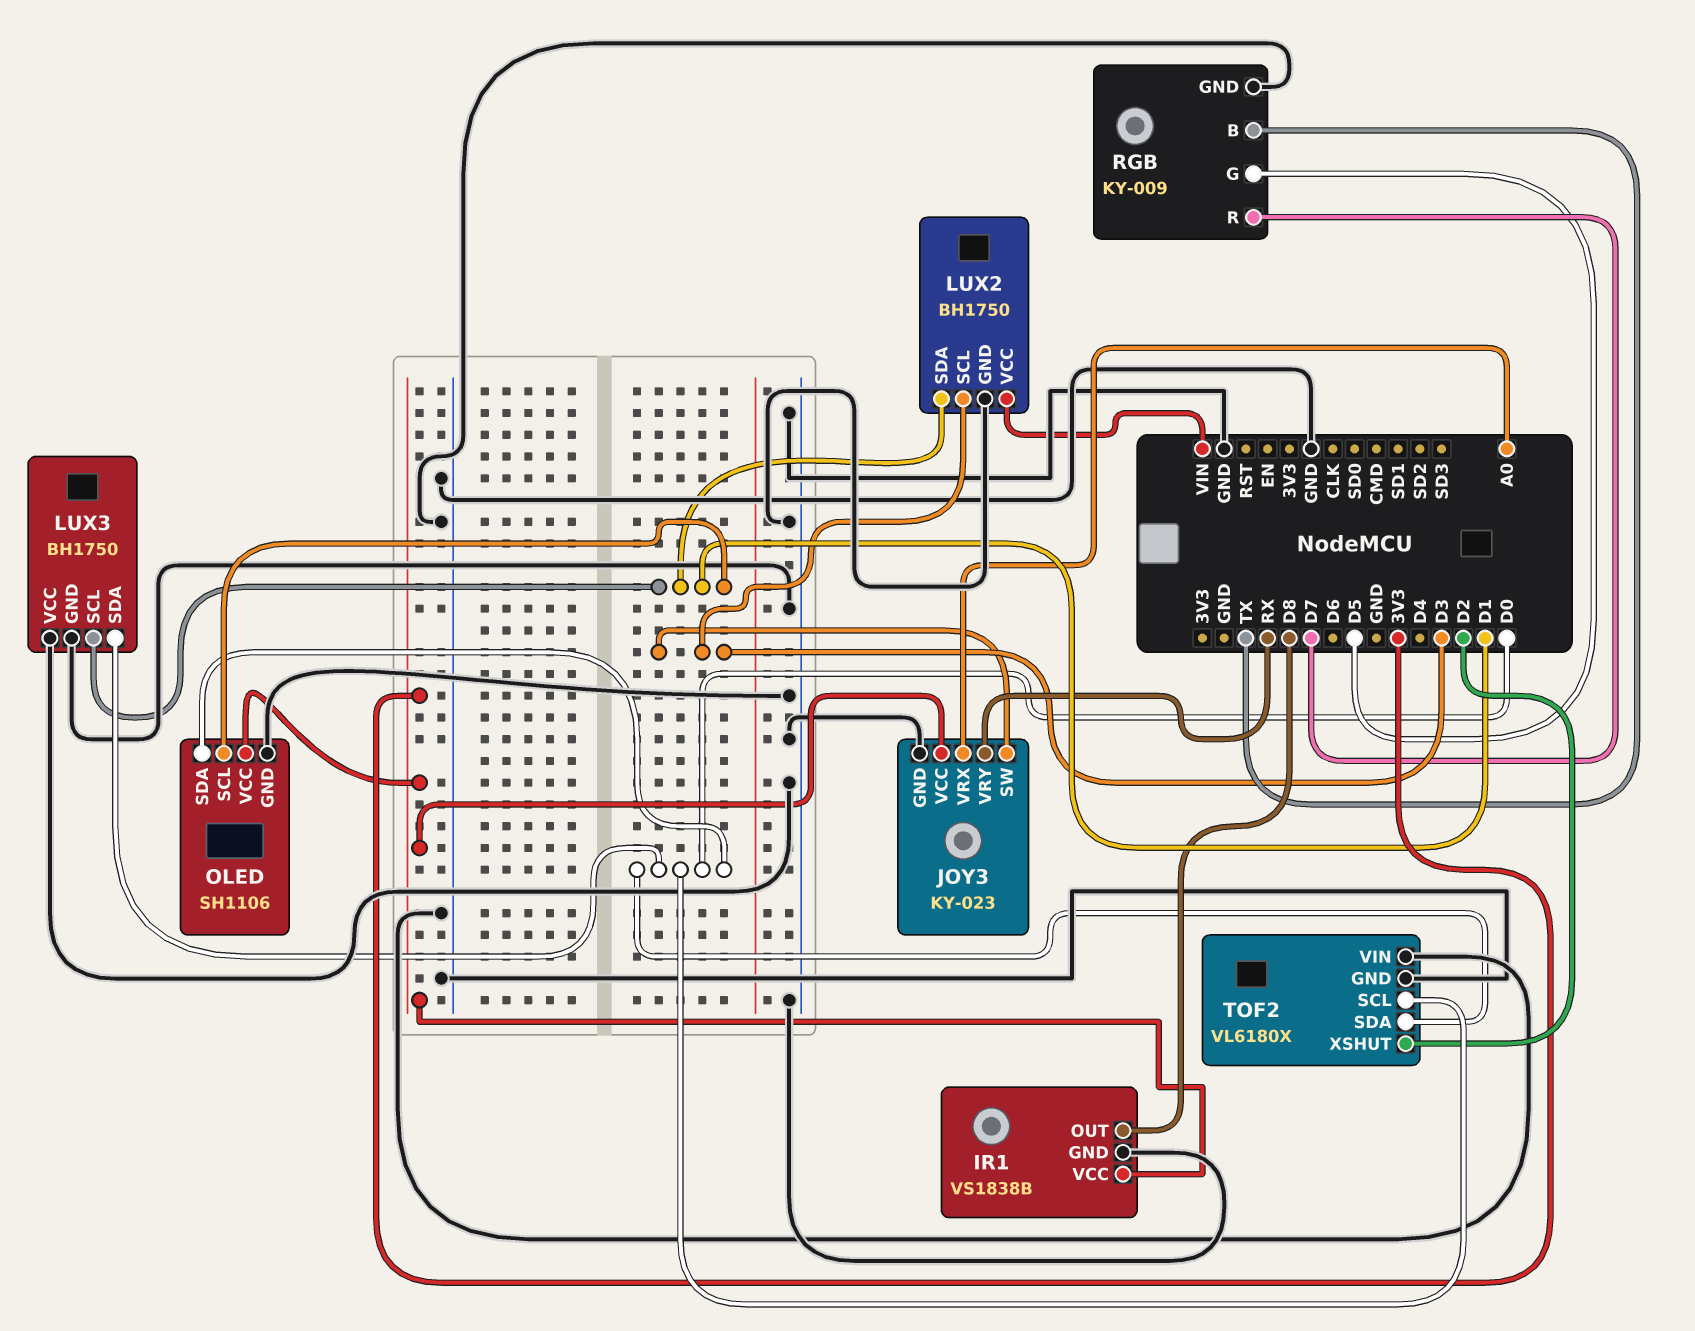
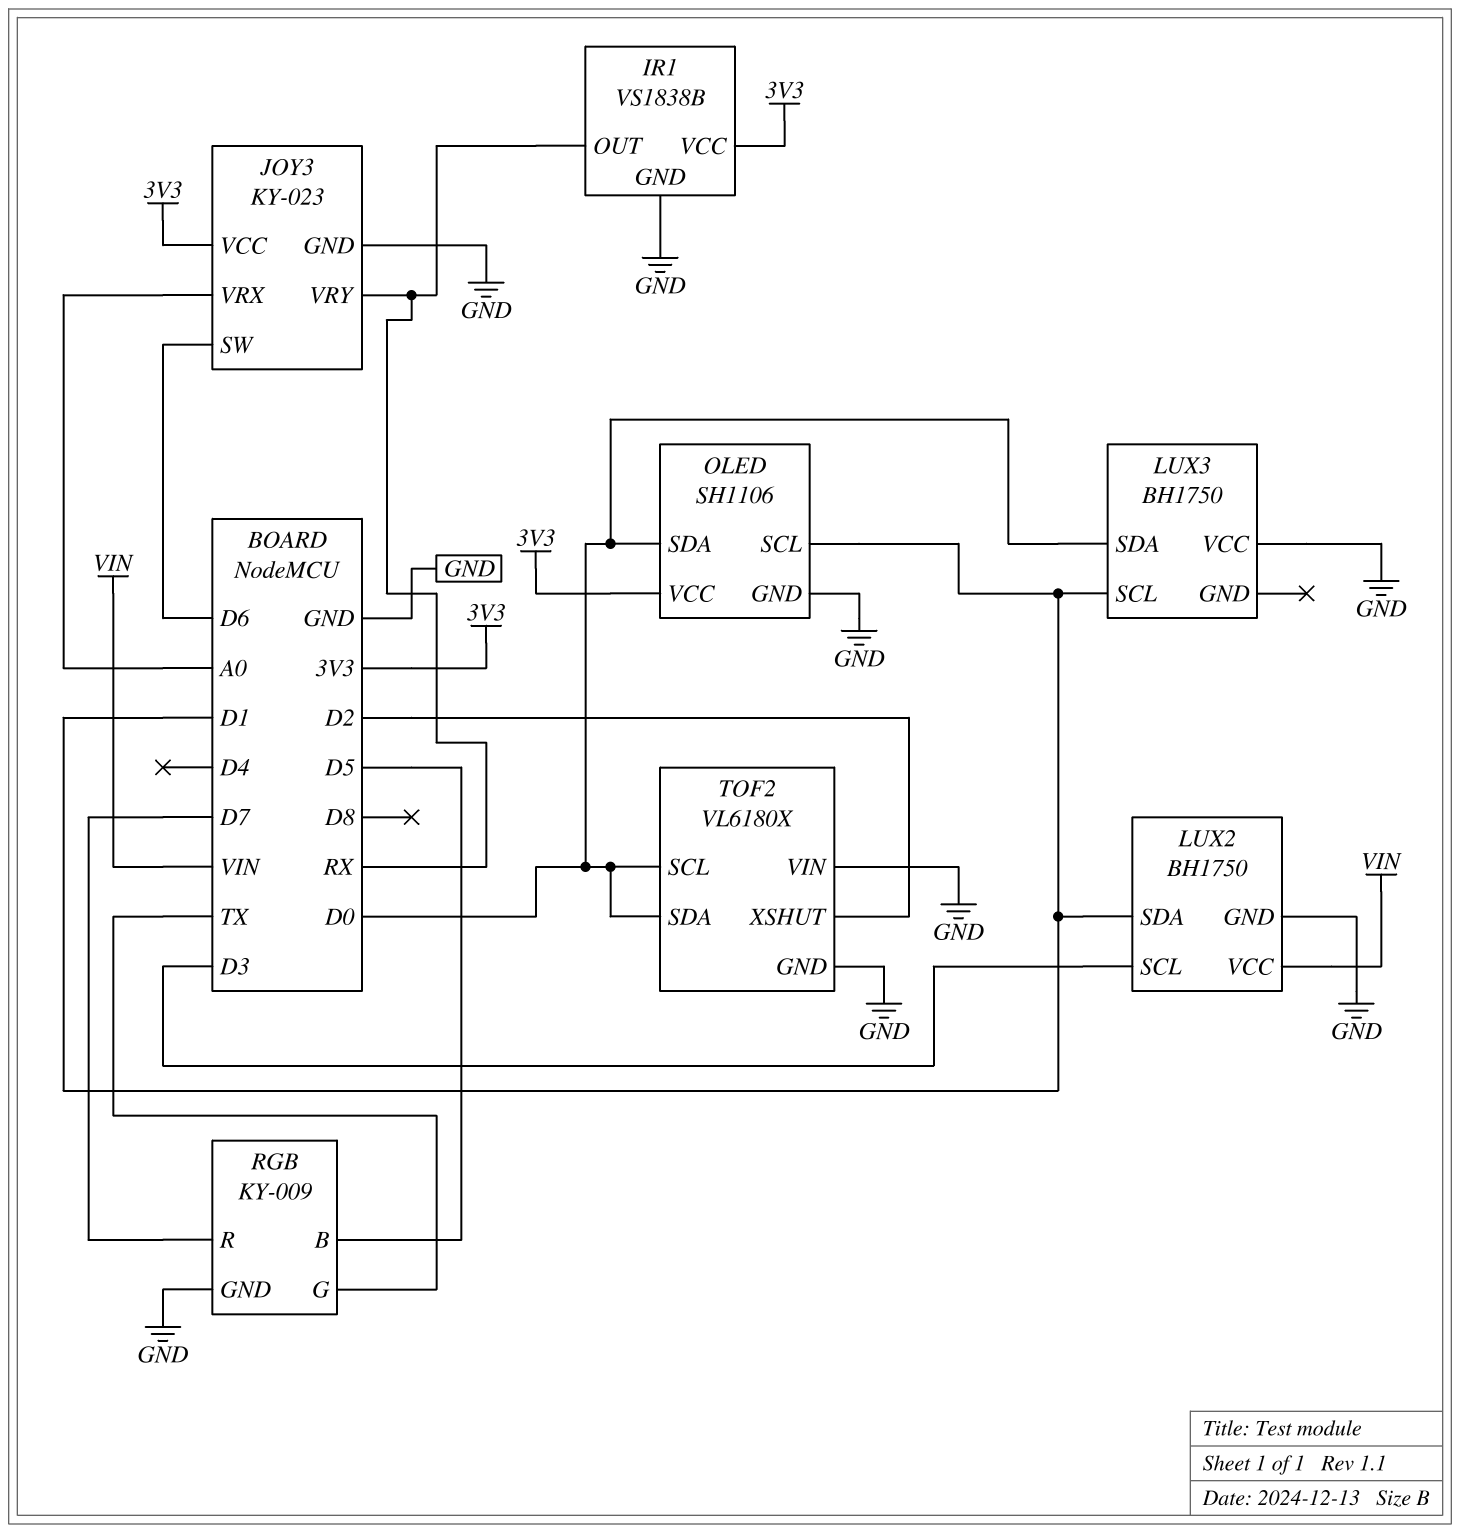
IR1 pin OUT: D8 -> RX
JOY3 pin SW: D3 -> D6
LUX3 pin GND: GND -> none
RGB pin B: TX -> D5
RGB pin G: D5 -> TX

